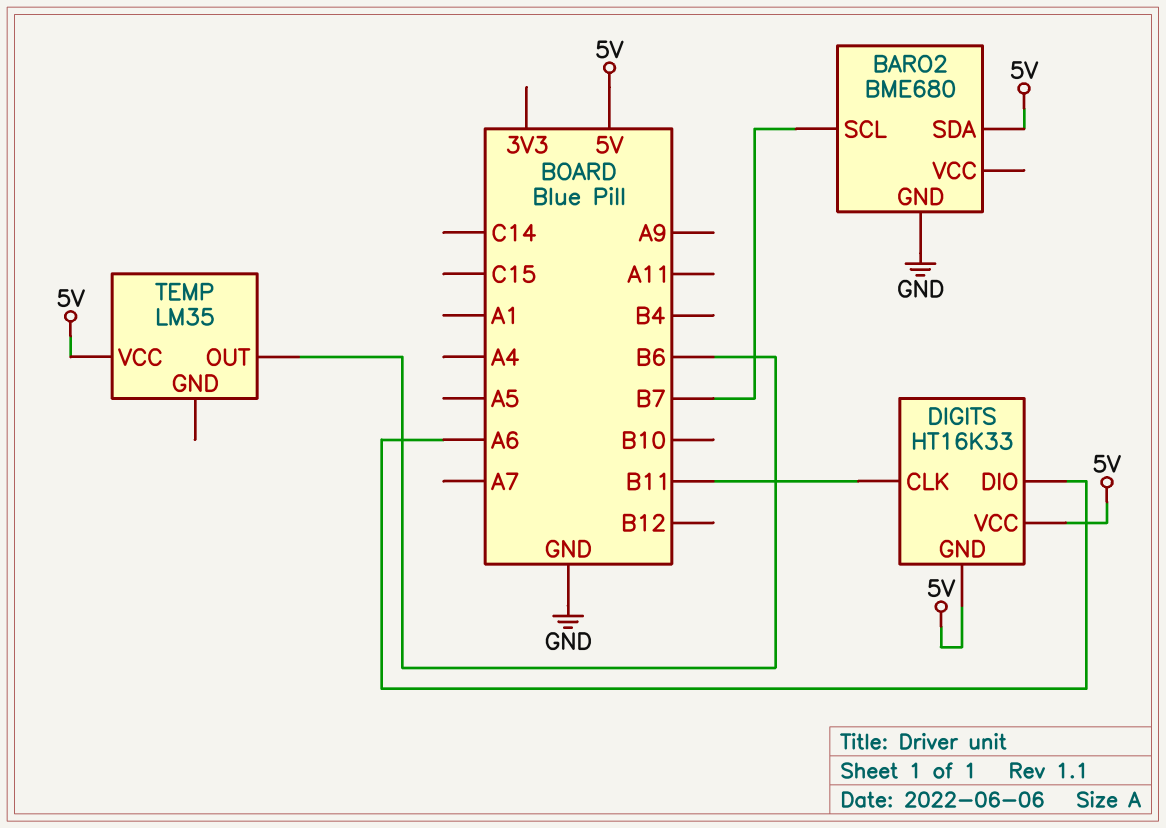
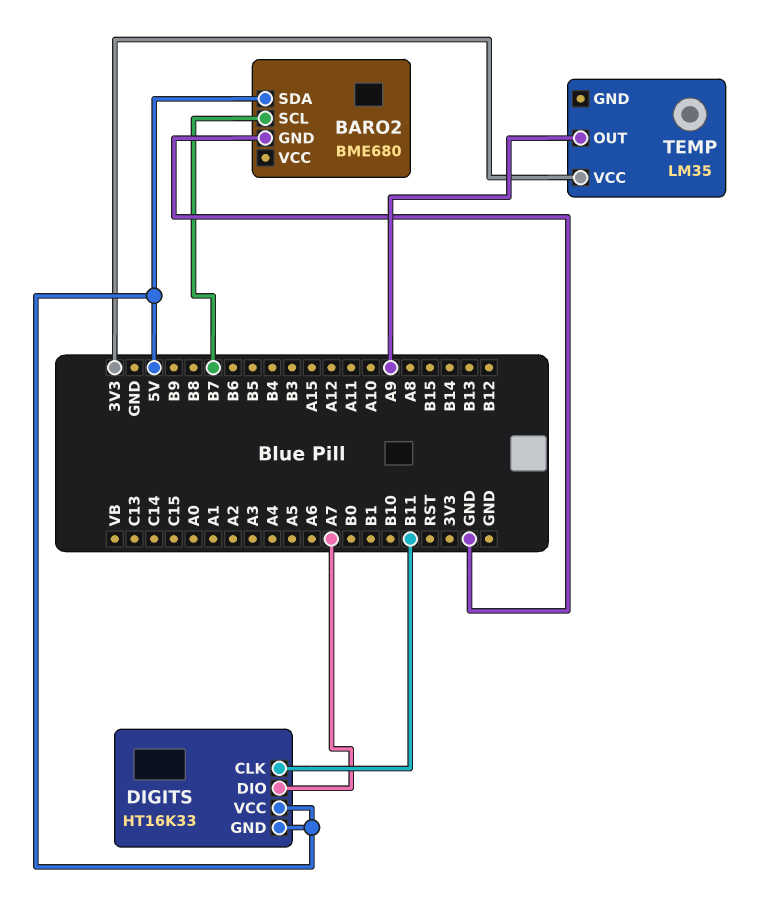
DIGITS pin DIO: A6 -> A7
TEMP pin OUT: B6 -> A9
TEMP pin VCC: 5V -> 3V3

